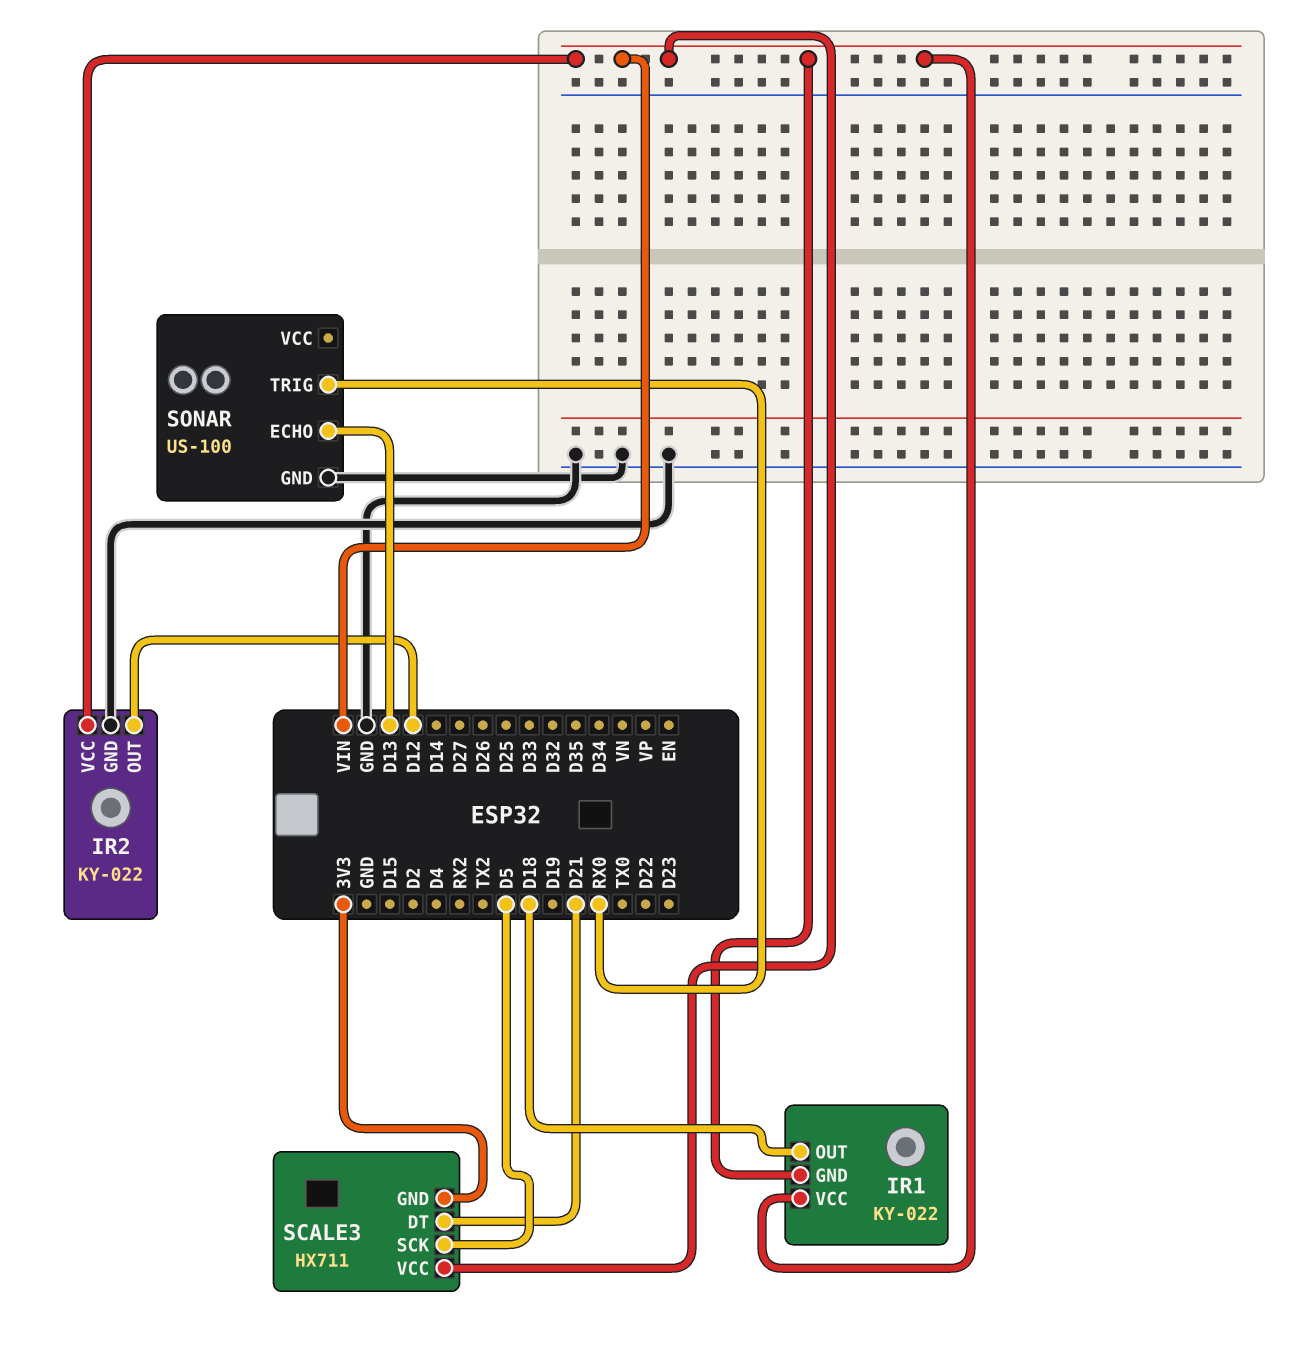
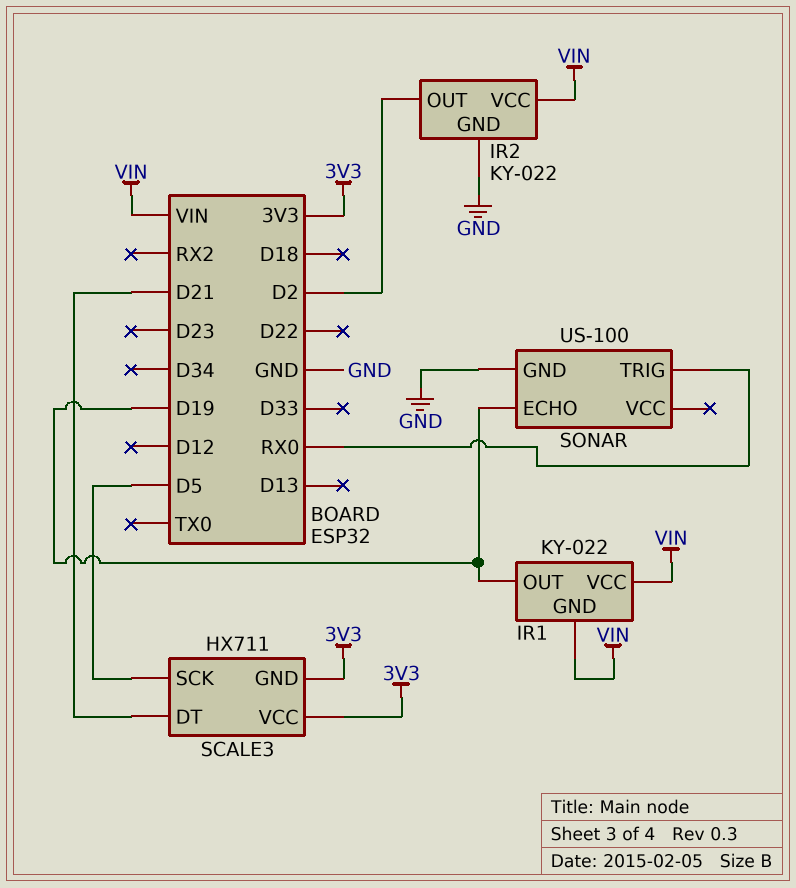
IR1 pin OUT: D18 -> D19
IR2 pin OUT: D12 -> D2
SCALE3 pin VCC: VIN -> 3V3
SONAR pin ECHO: D13 -> D19

